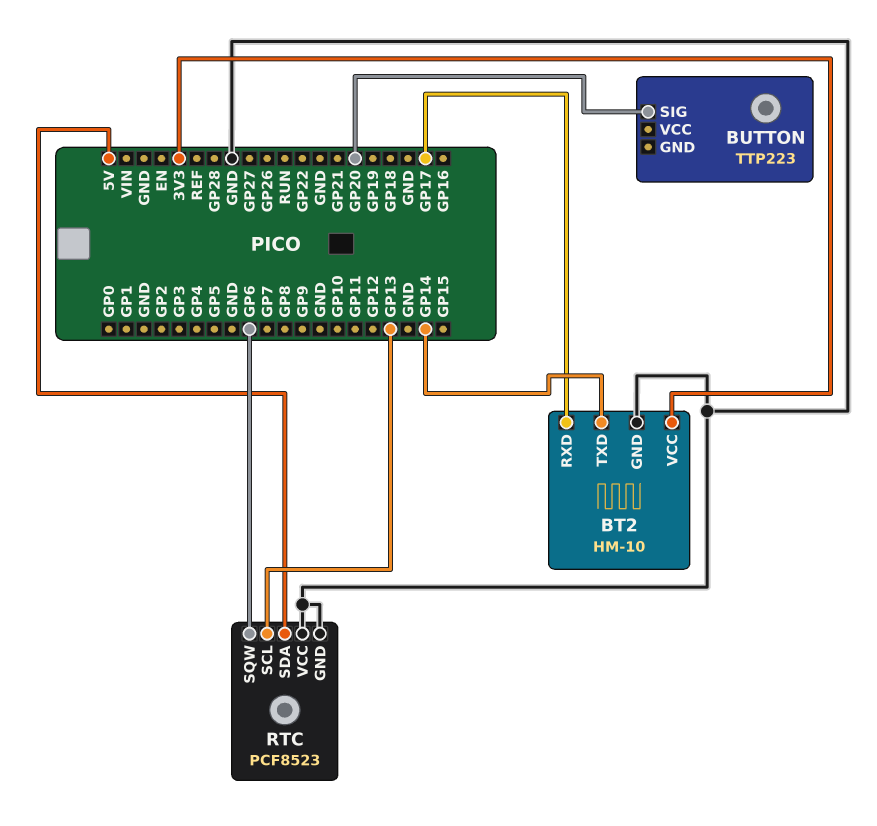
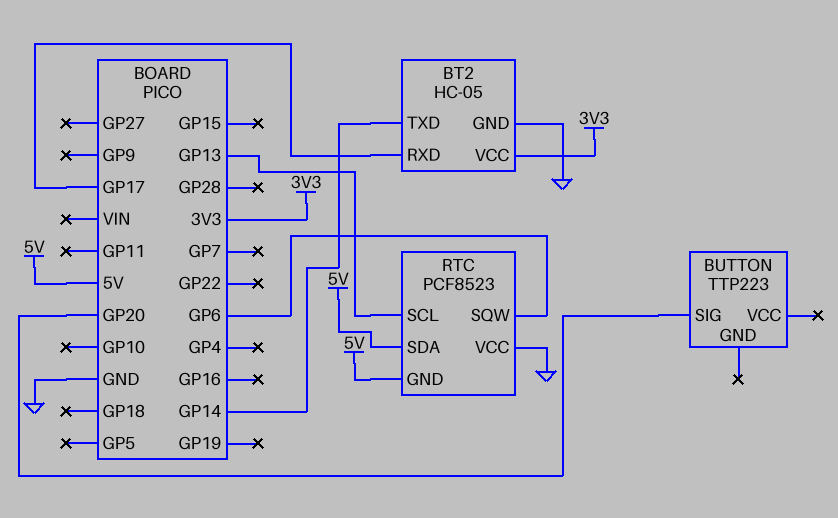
BT2: HM-10 -> HC-05
RTC pin GND: GND -> 5V

